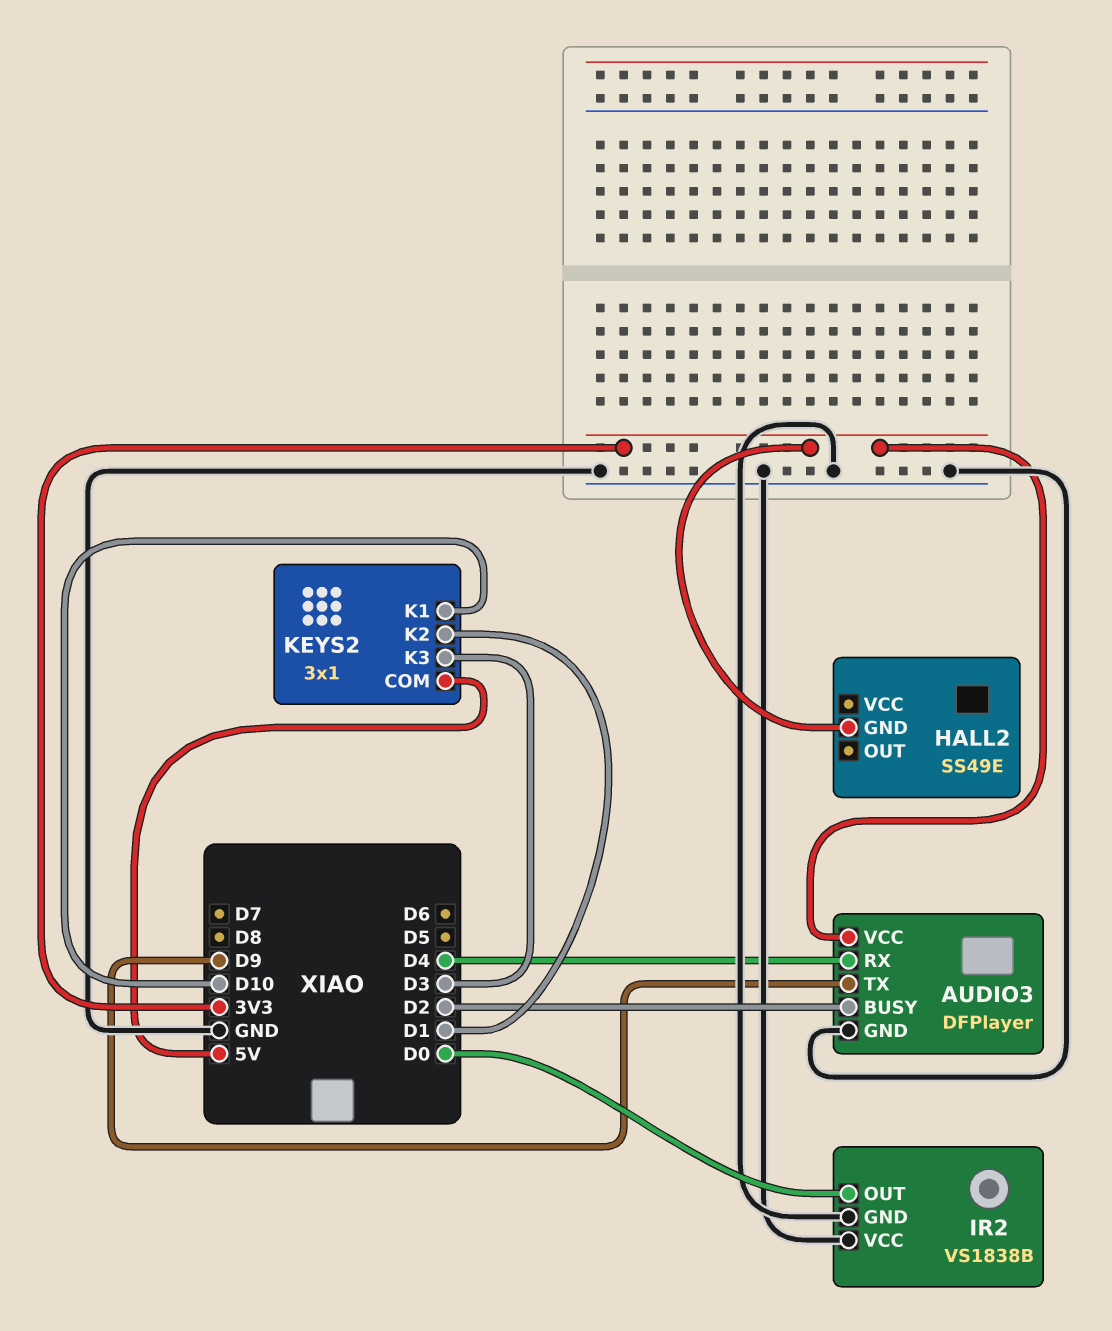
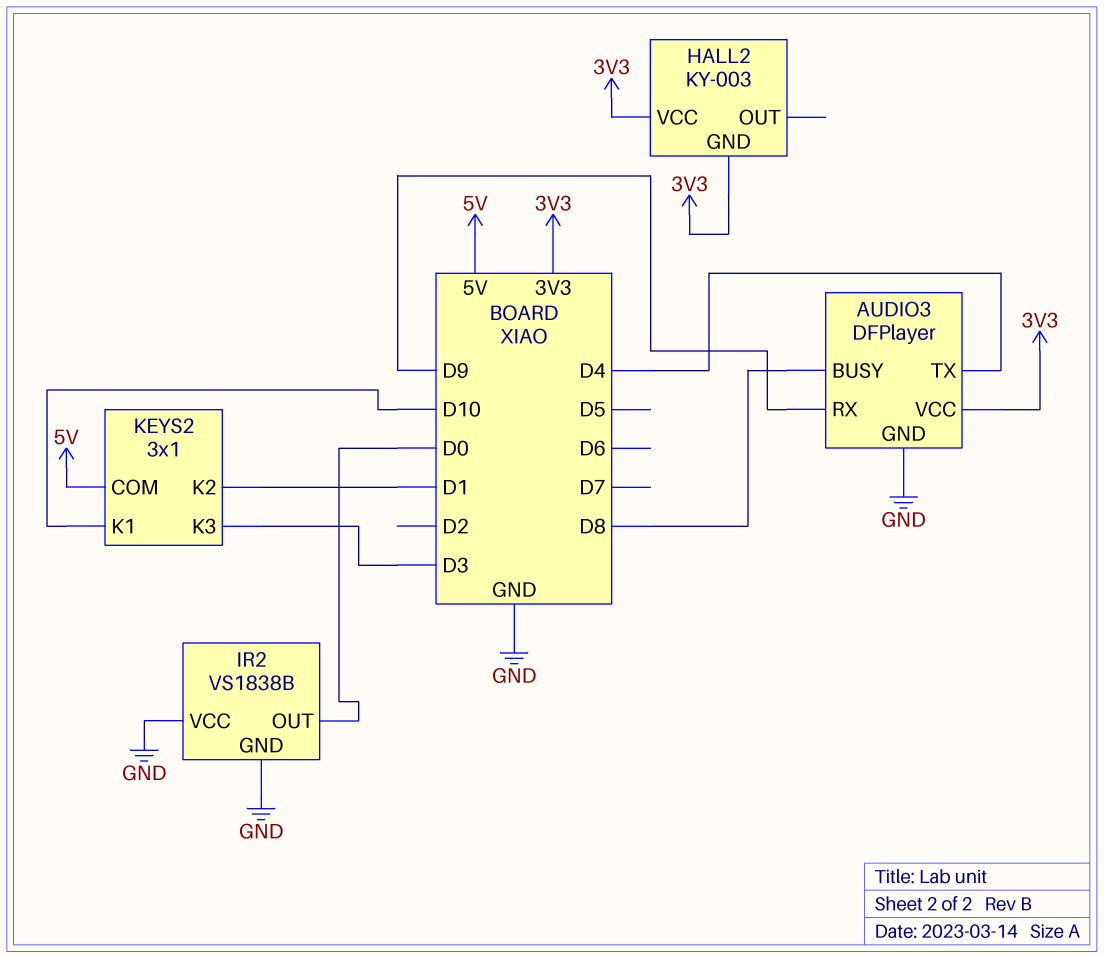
AUDIO3 pin BUSY: D2 -> D8
AUDIO3 pin RX: D4 -> D9
AUDIO3 pin TX: D9 -> D4
HALL2: SS49E -> KY-003
HALL2 pin VCC: none -> 3V3

